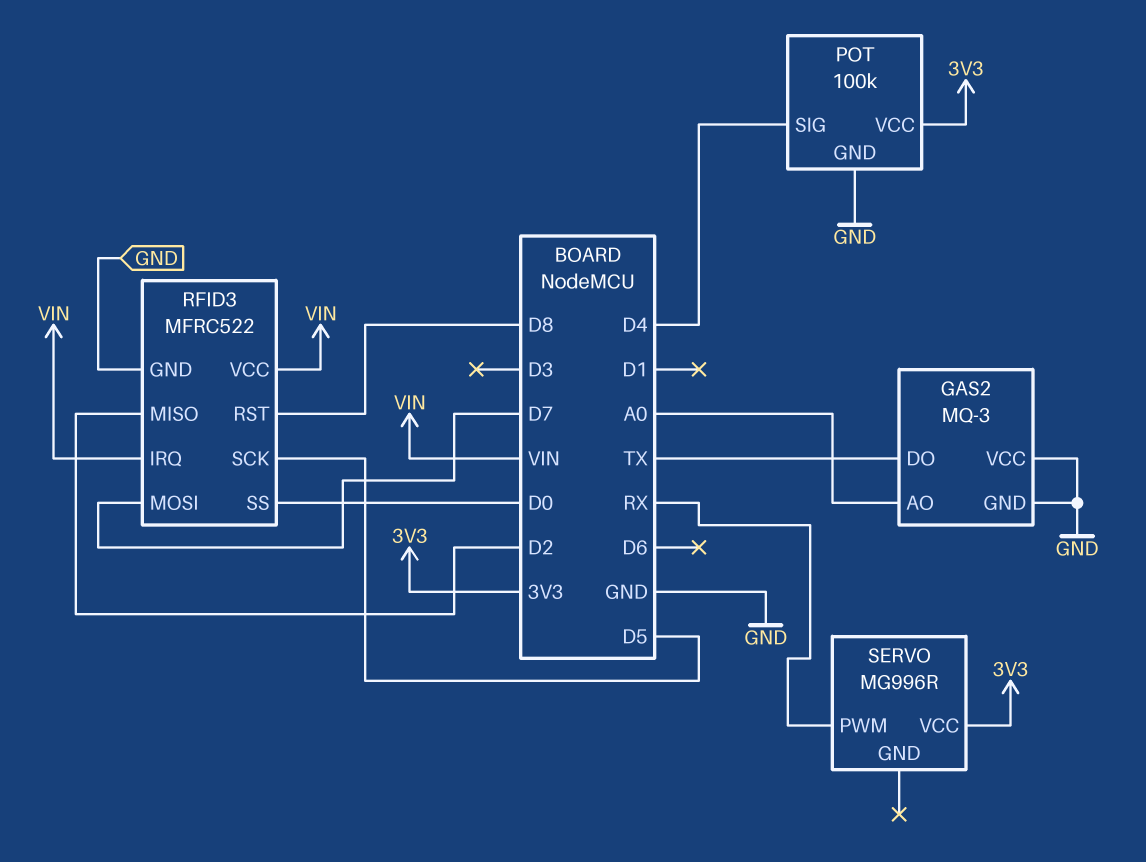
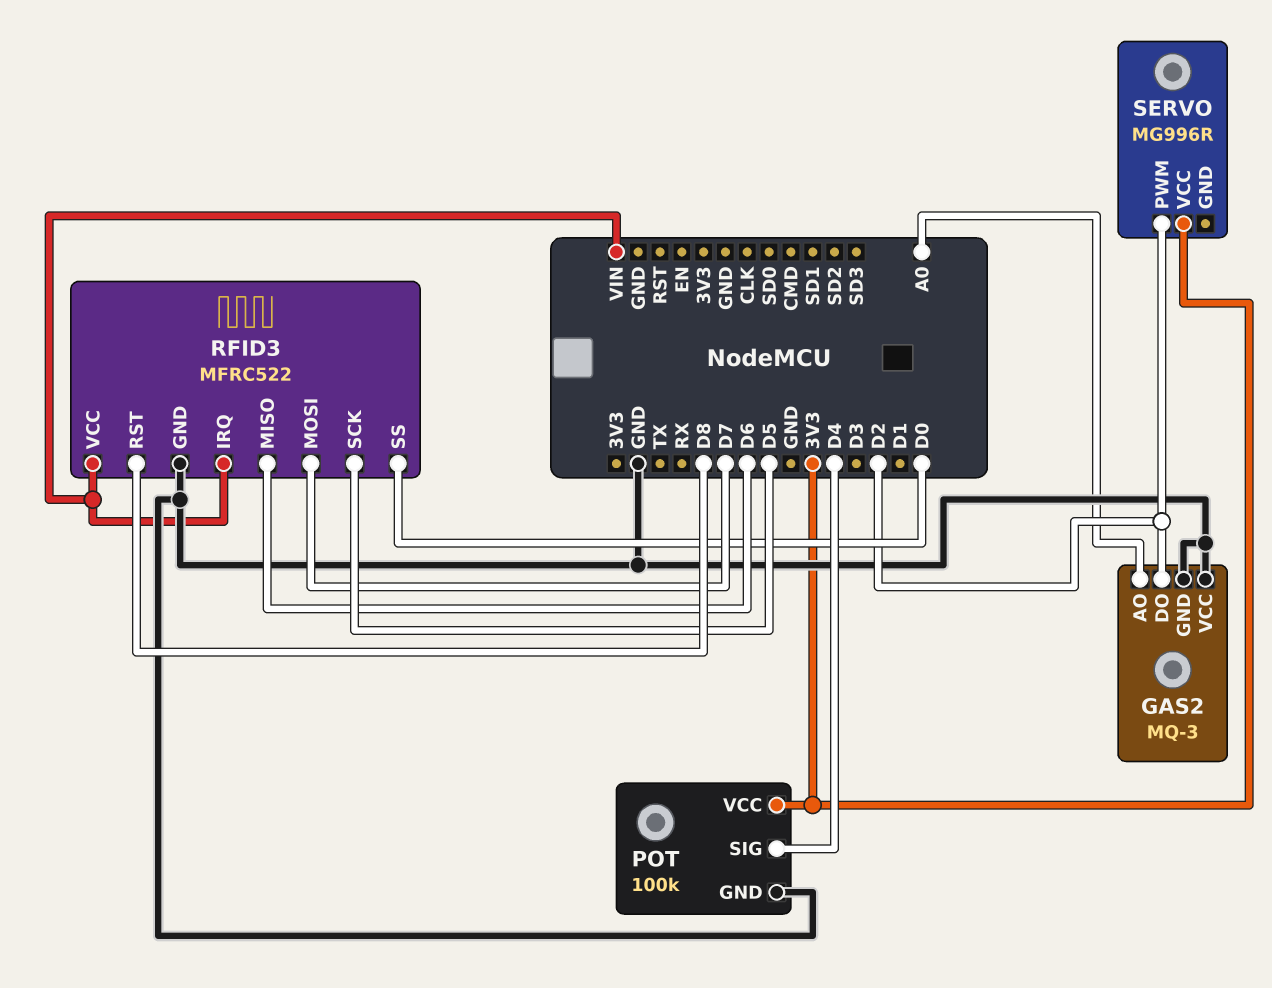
GAS2 pin DO: TX -> D2
RFID3 pin MISO: D2 -> D6
SERVO pin PWM: RX -> D2

